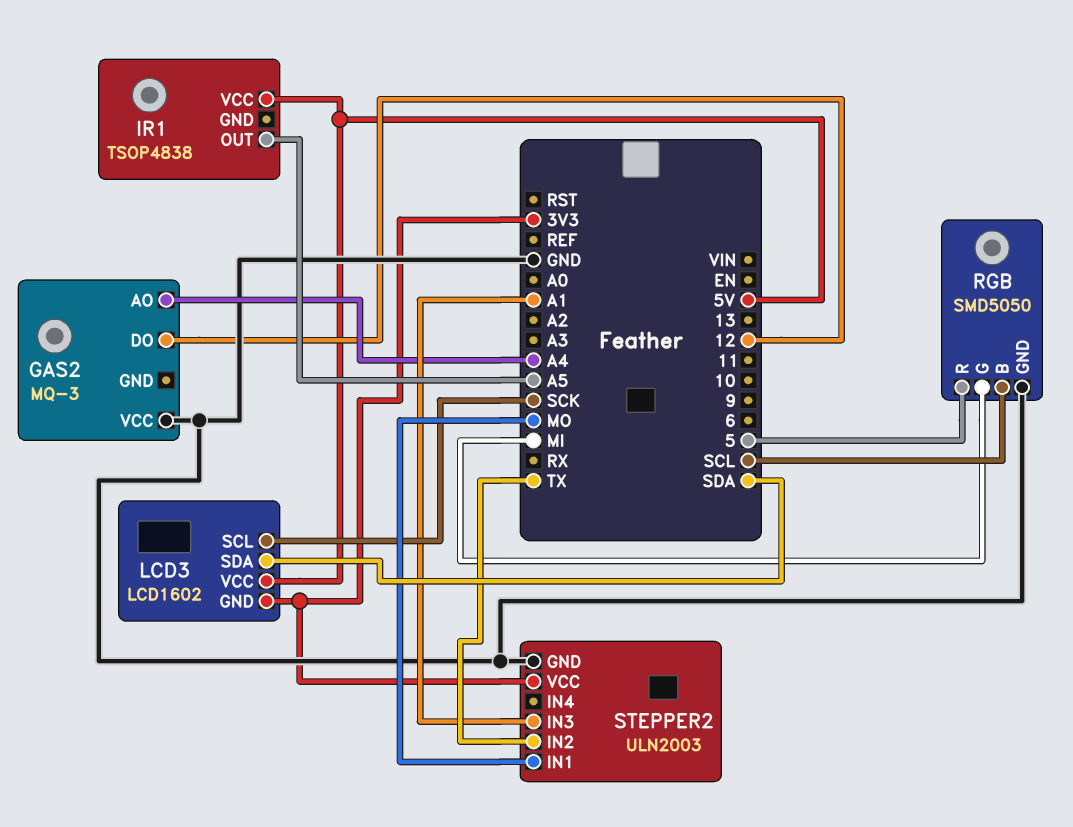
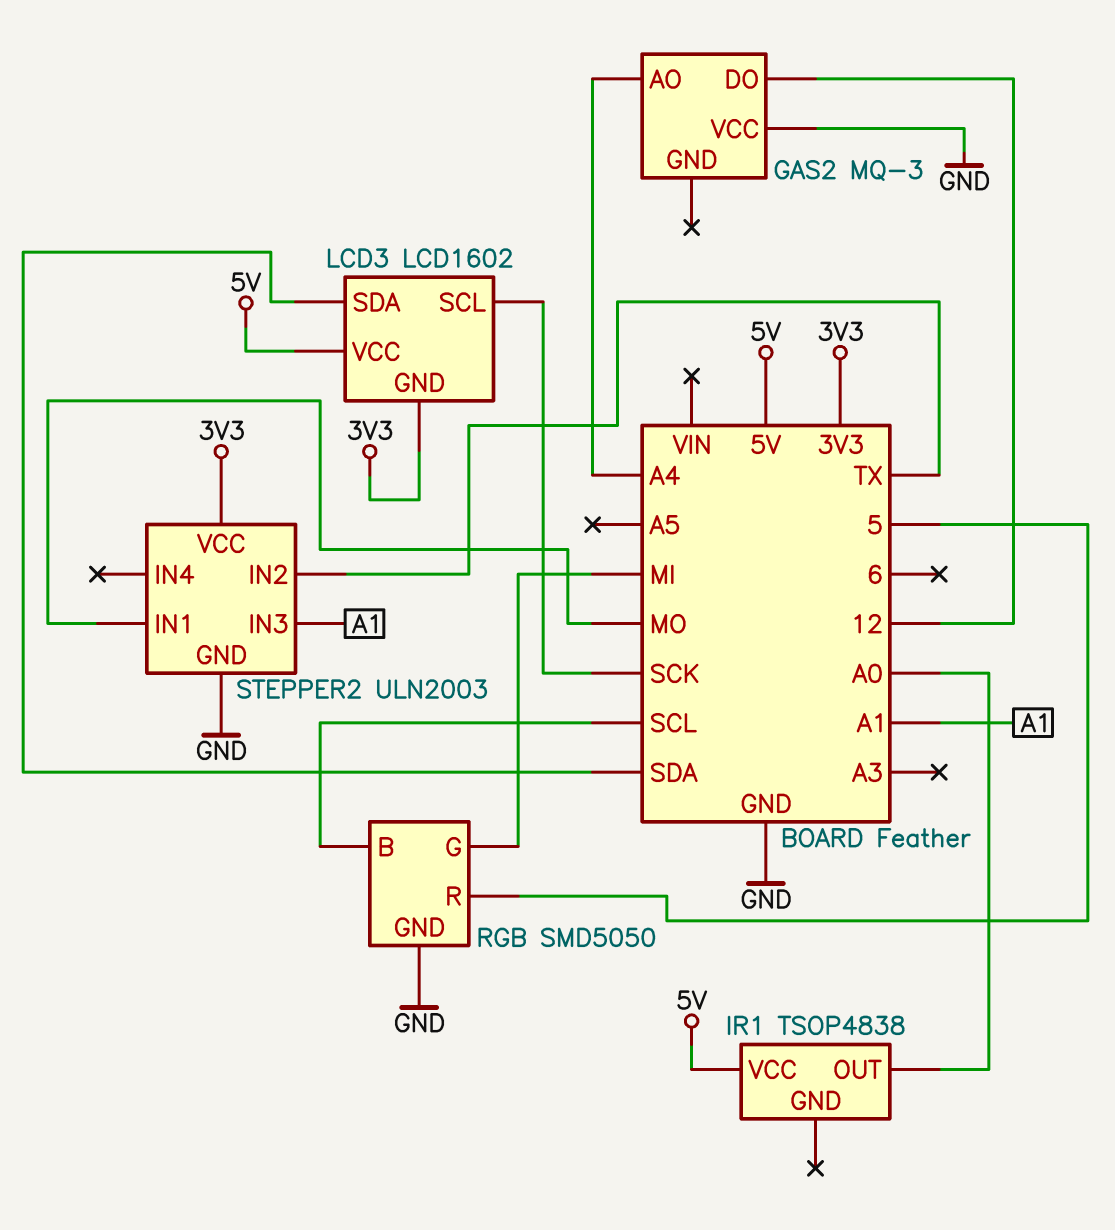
IR1 pin OUT: A5 -> A0

